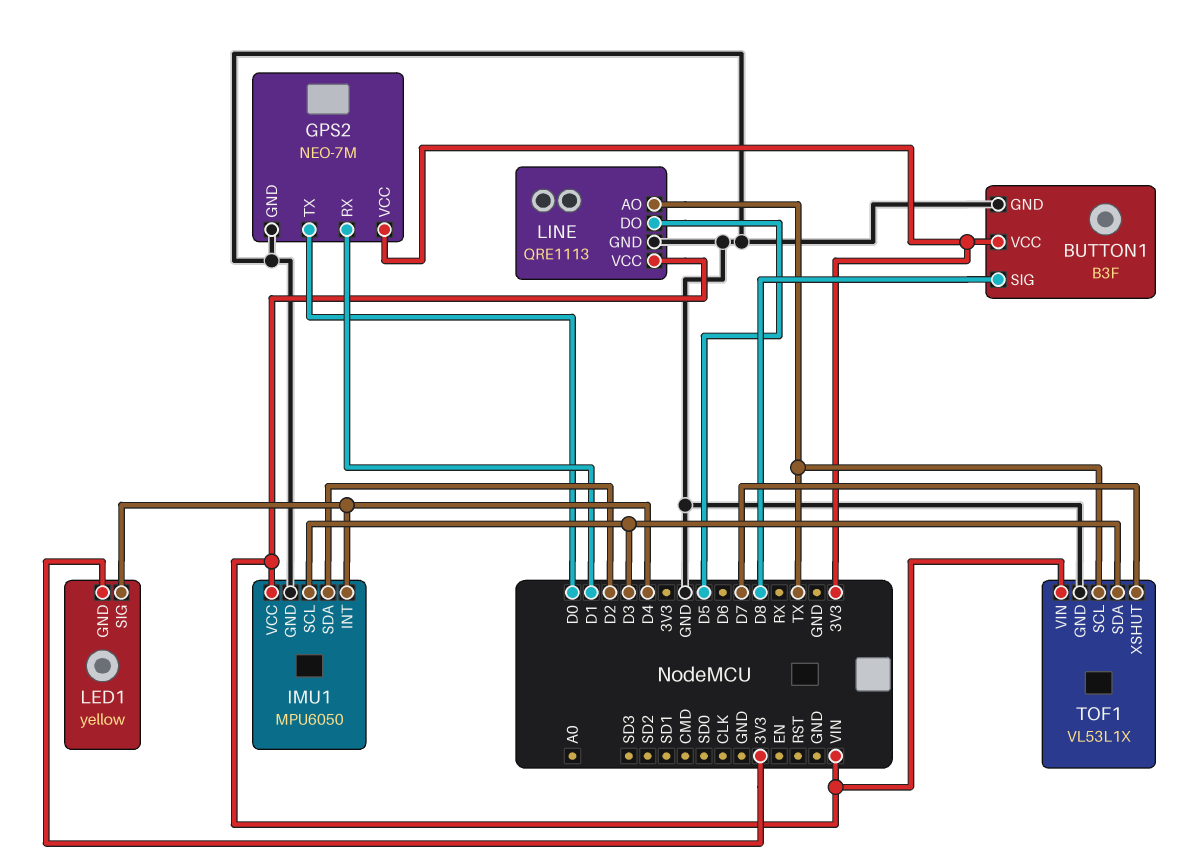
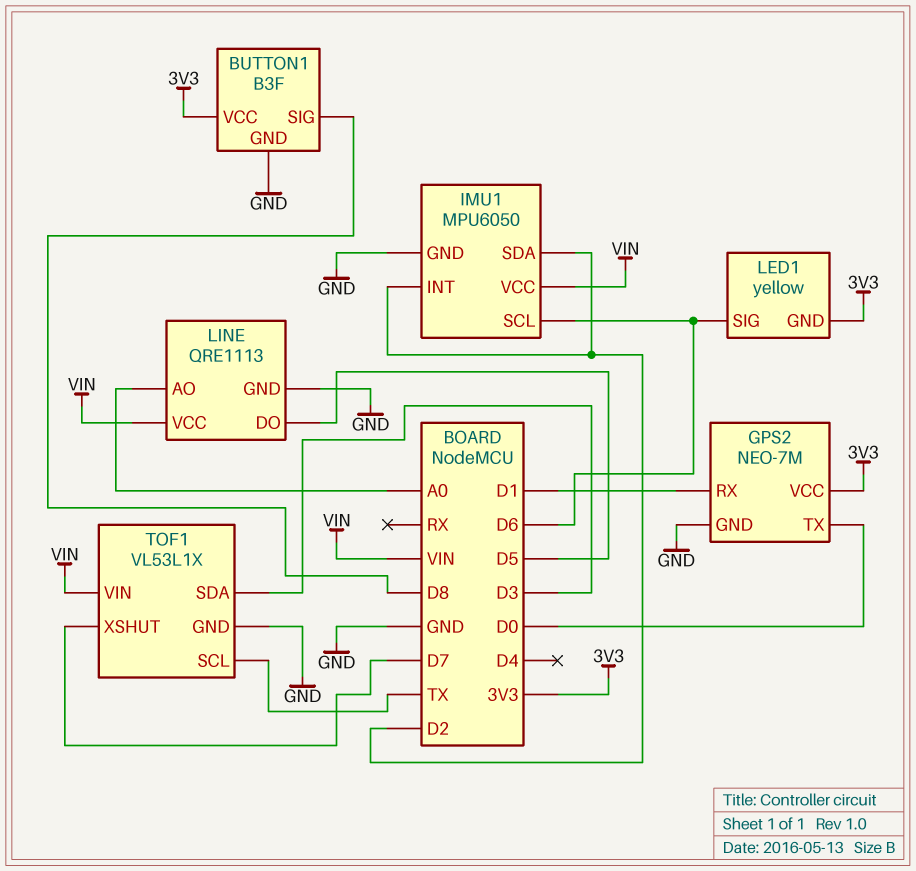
IMU1 pin INT: D4 -> D2
IMU1 pin SCL: D3 -> D6
LED1 pin SIG: D4 -> D6
LINE pin AO: TX -> A0

